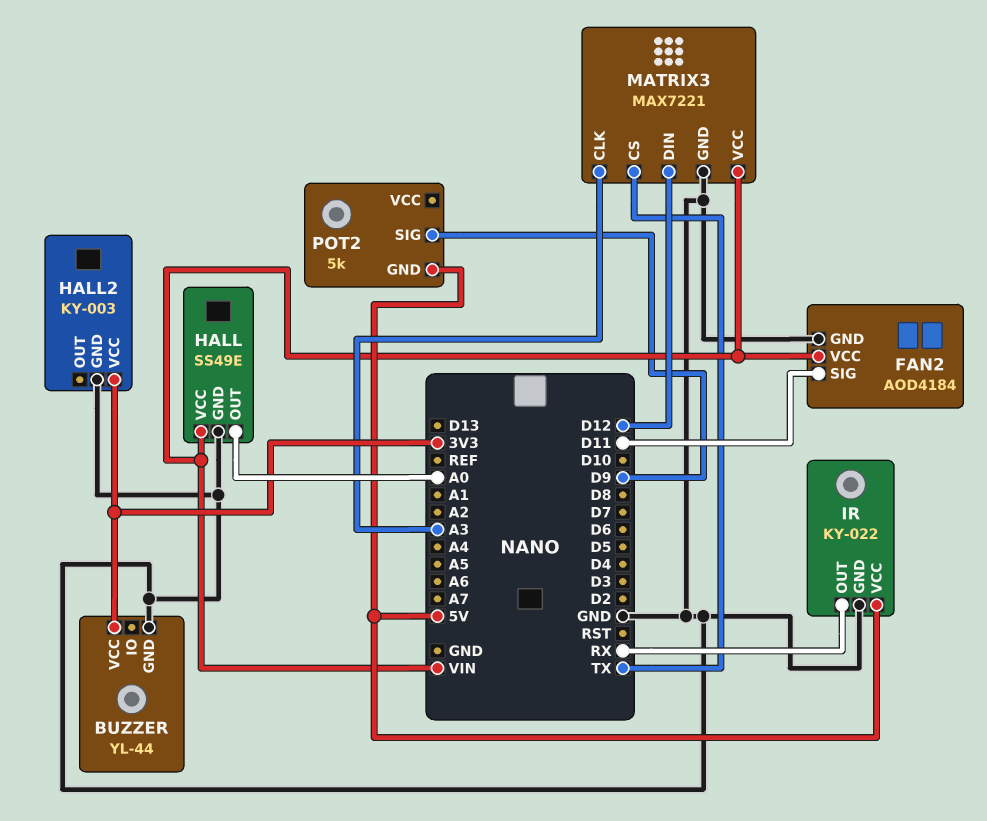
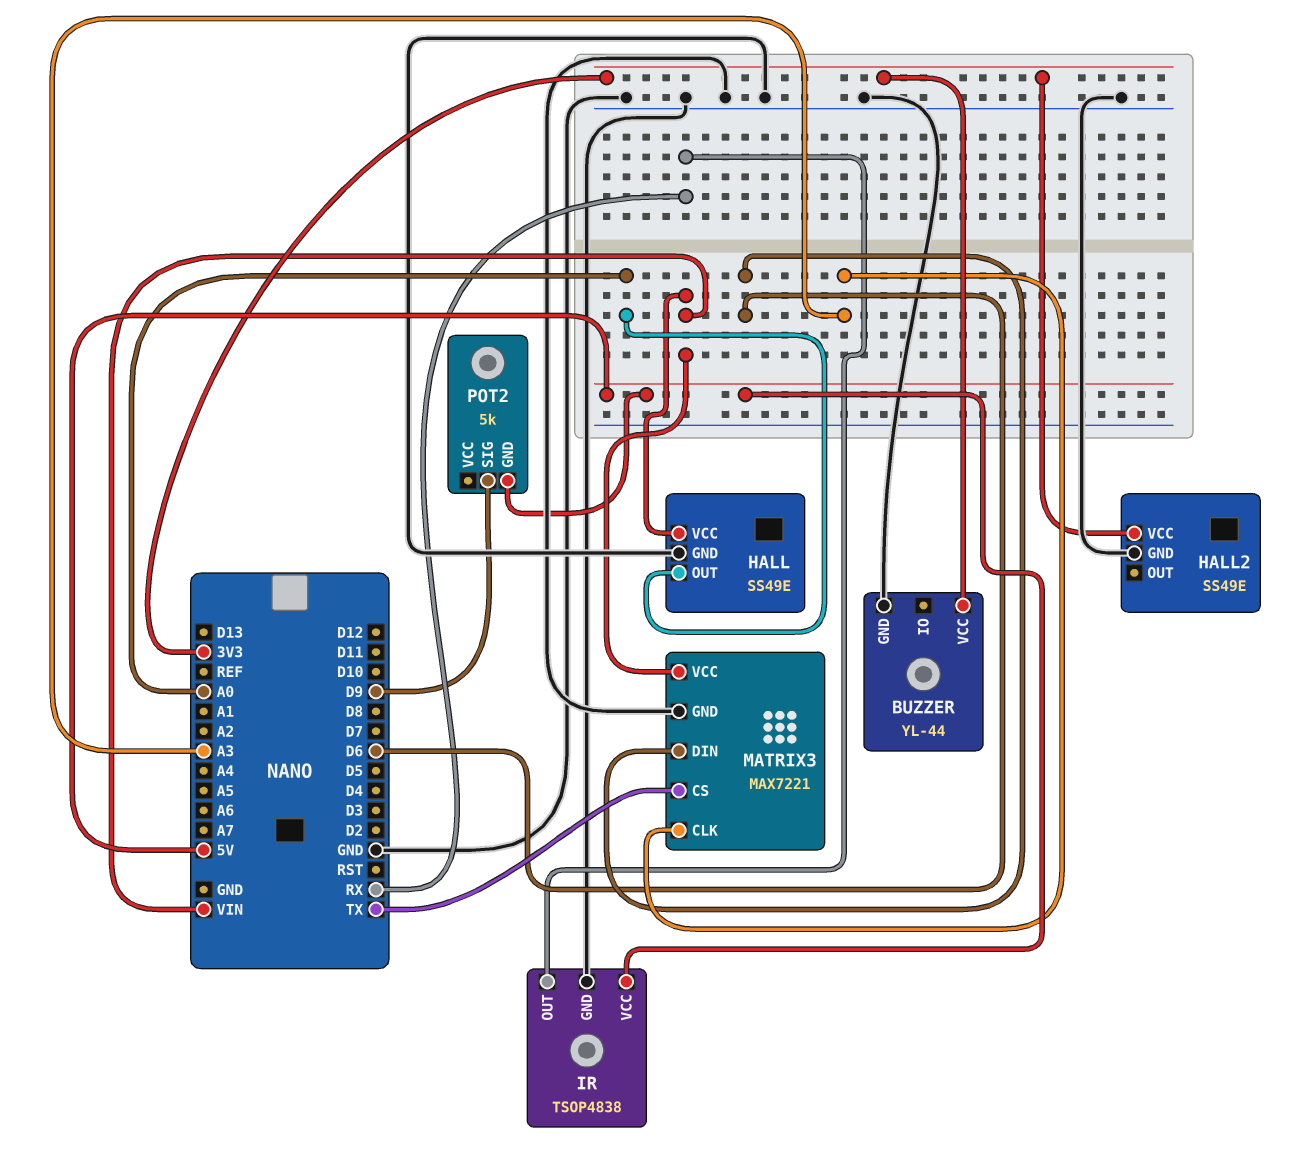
FAN2: AOD4184 -> none
FAN2 pin GND: GND -> none
FAN2 pin SIG: D11 -> none
FAN2 pin VCC: VIN -> none
HALL2: KY-003 -> SS49E
IR: KY-022 -> TSOP4838
MATRIX3 pin DIN: D12 -> D6

